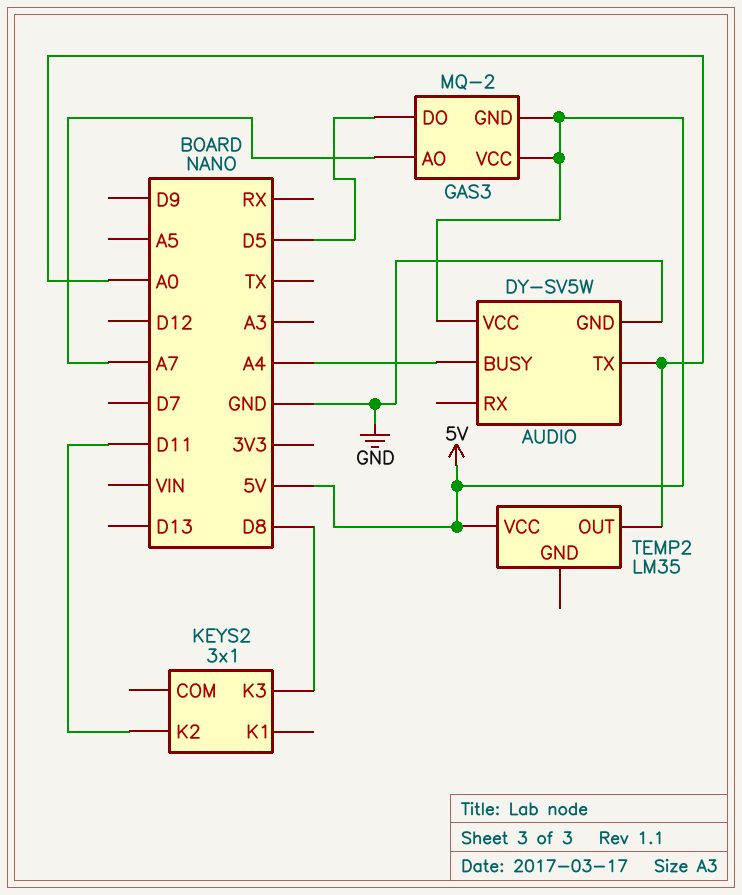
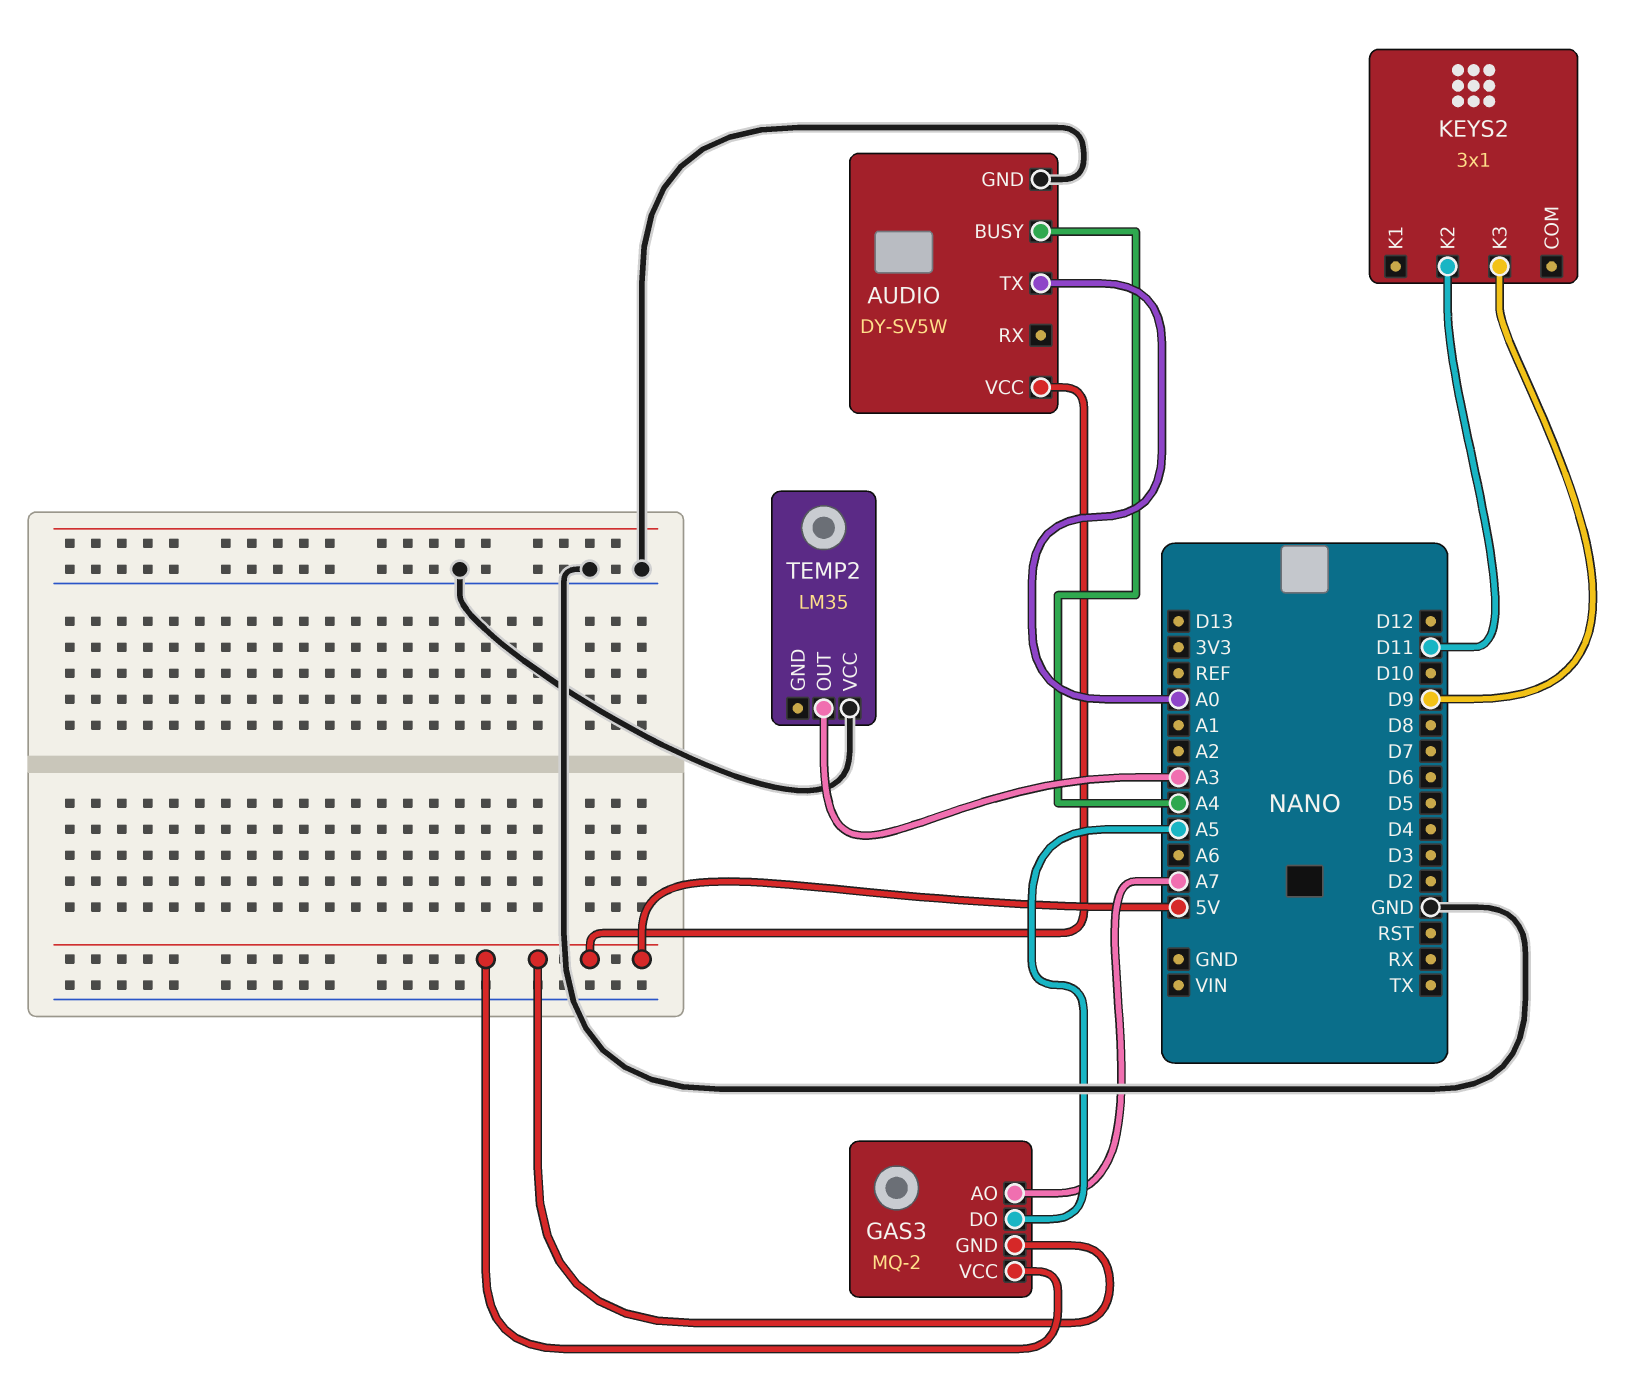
GAS3 pin DO: D5 -> A5
KEYS2 pin K3: D8 -> D9
TEMP2 pin OUT: A0 -> A3
TEMP2 pin VCC: 5V -> GND

